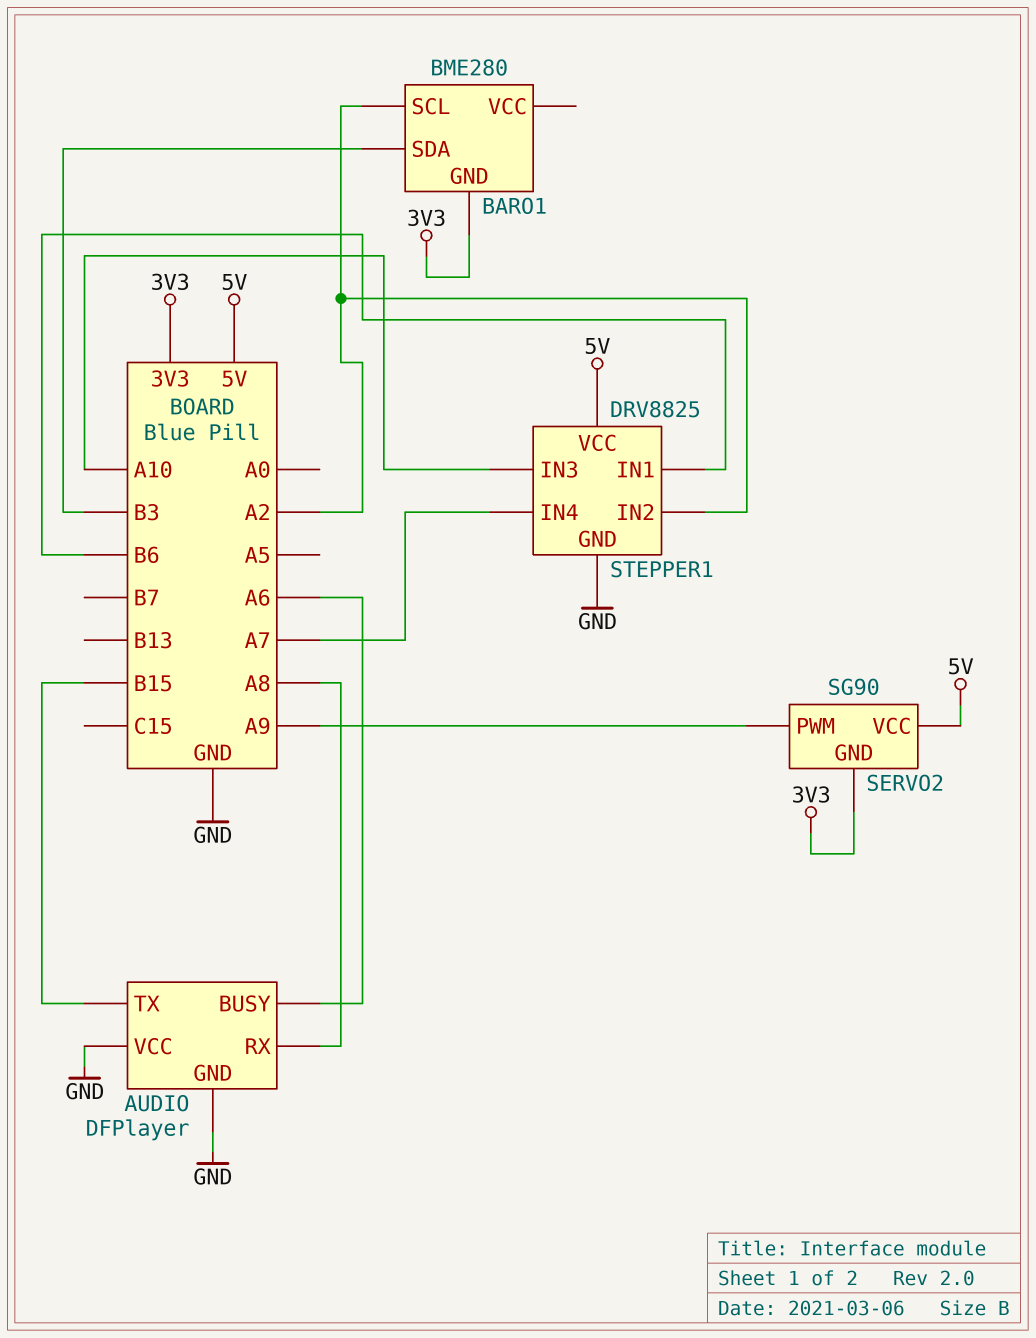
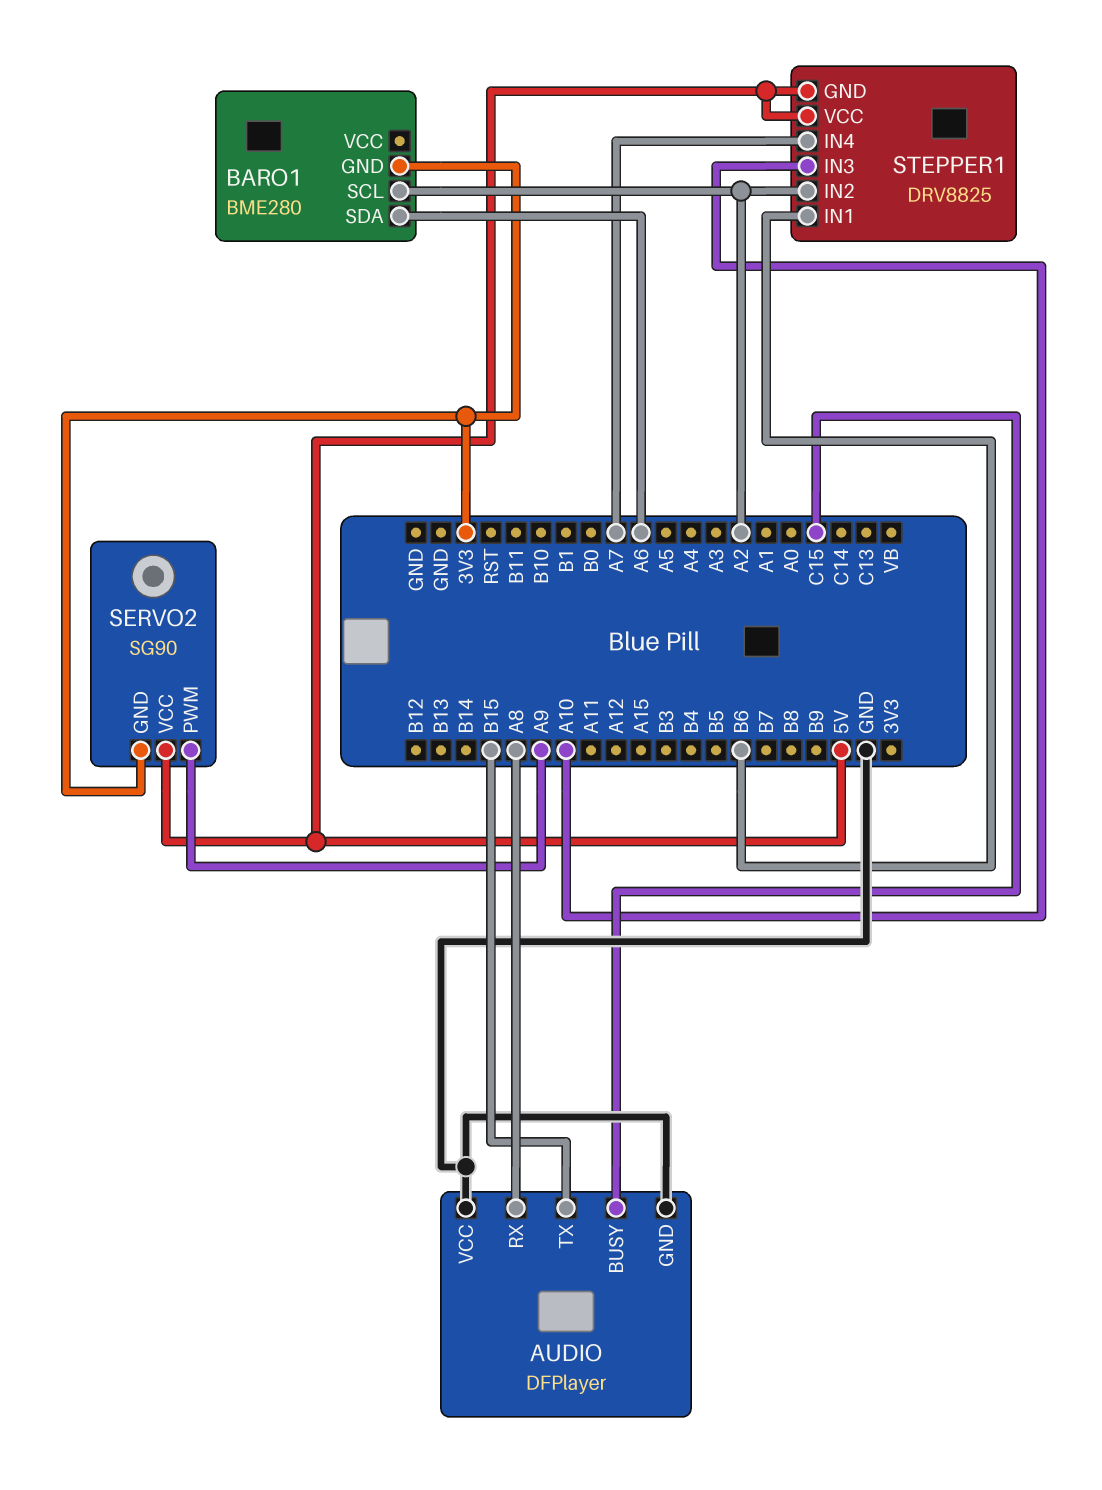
AUDIO pin BUSY: A6 -> C15
BARO1 pin SDA: B3 -> A6
STEPPER1 pin GND: GND -> 5V

